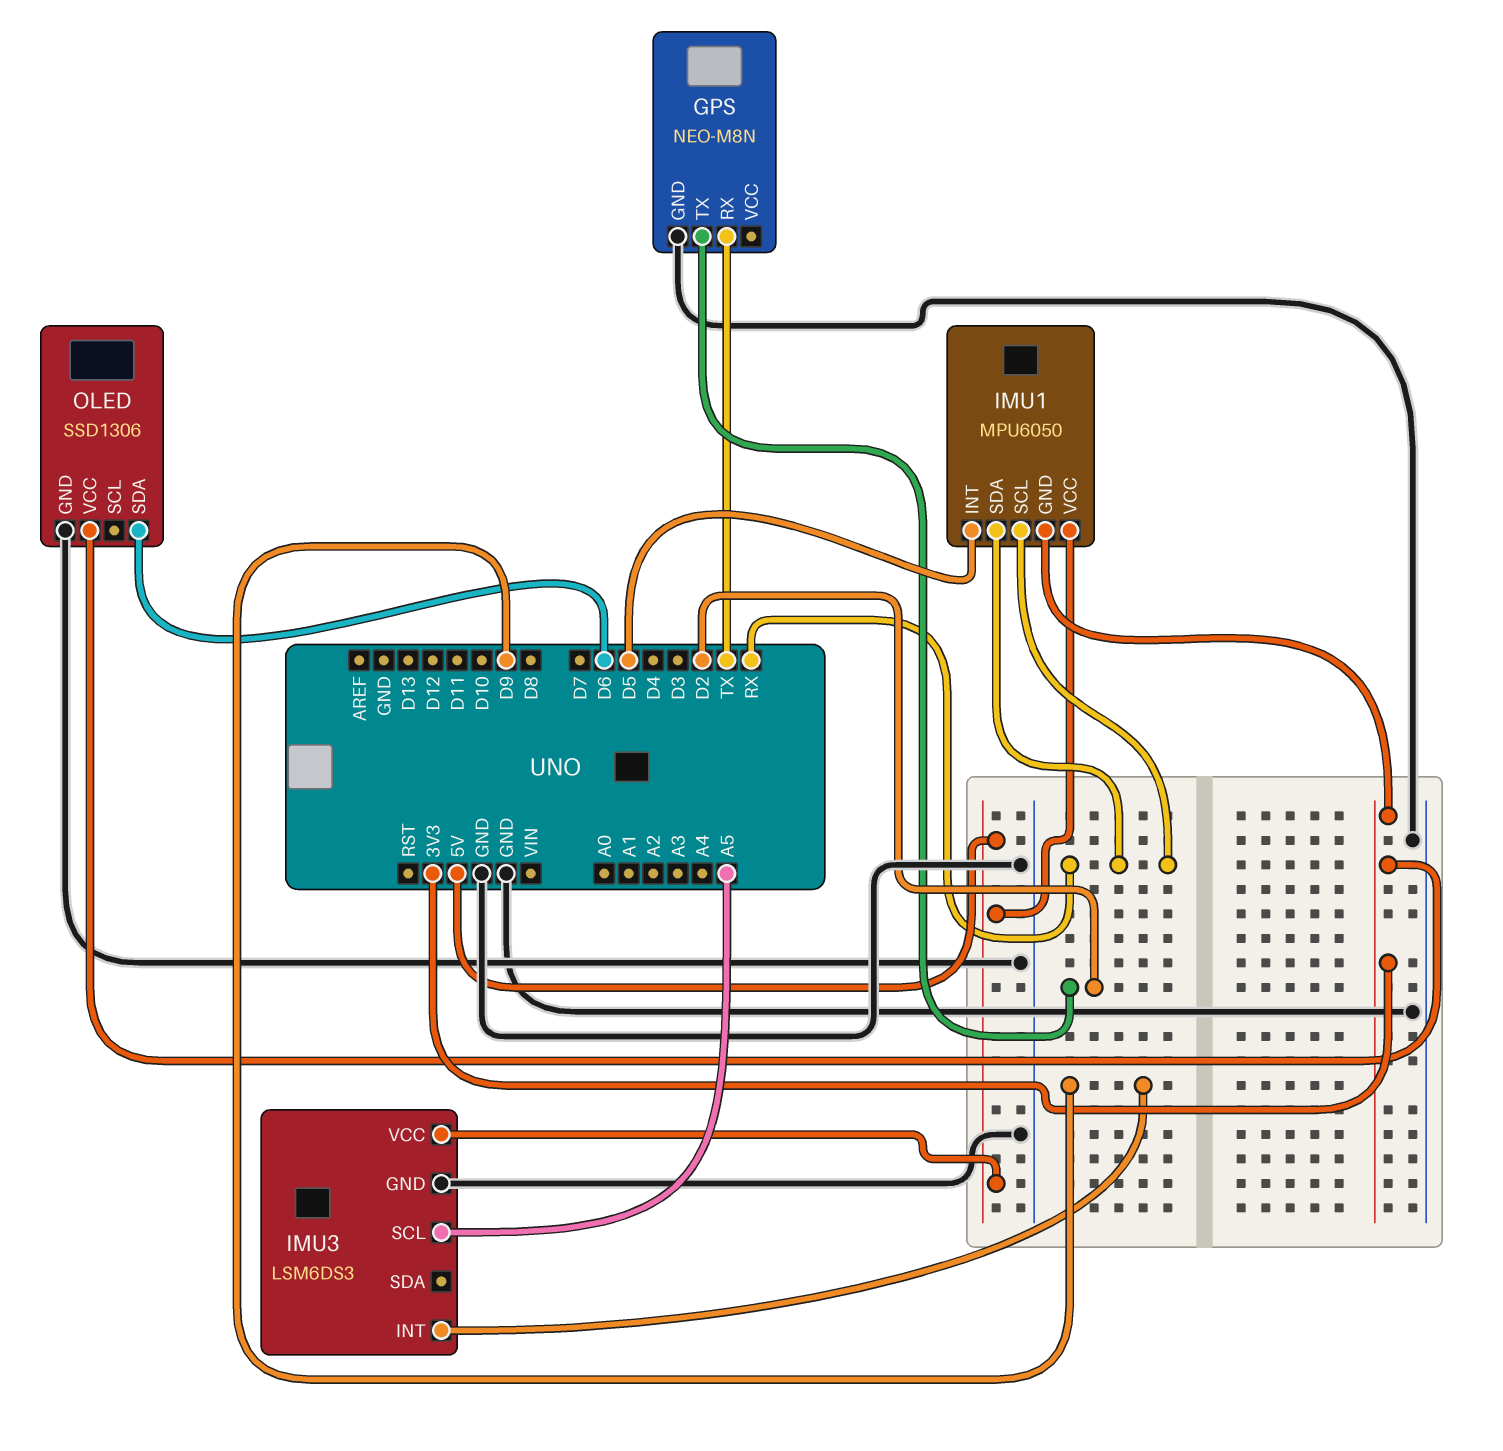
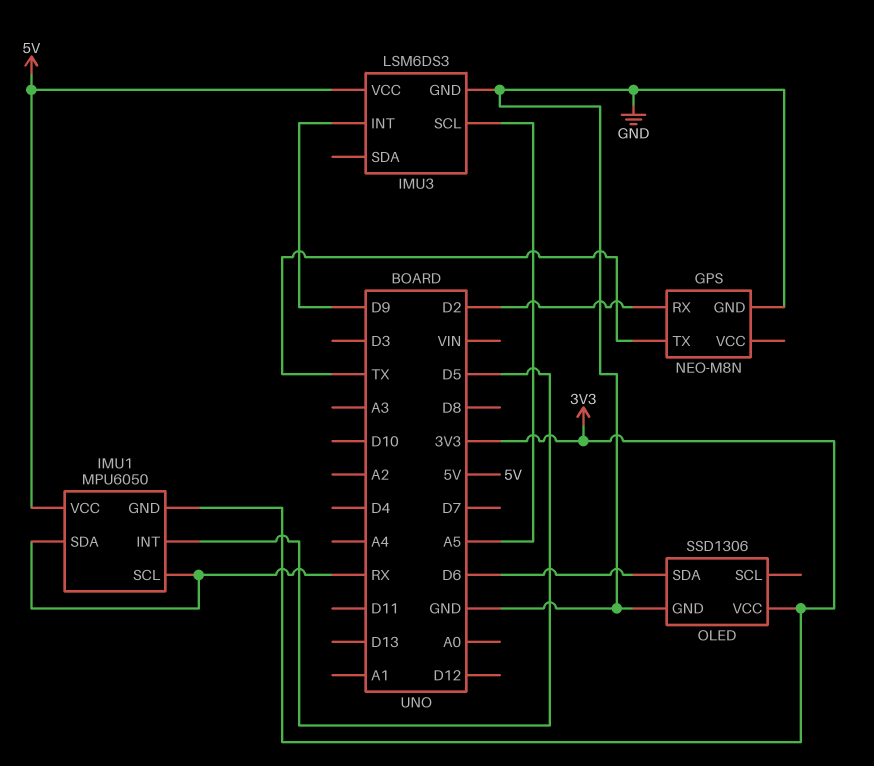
GPS pin RX: TX -> D2
GPS pin TX: D2 -> TX

